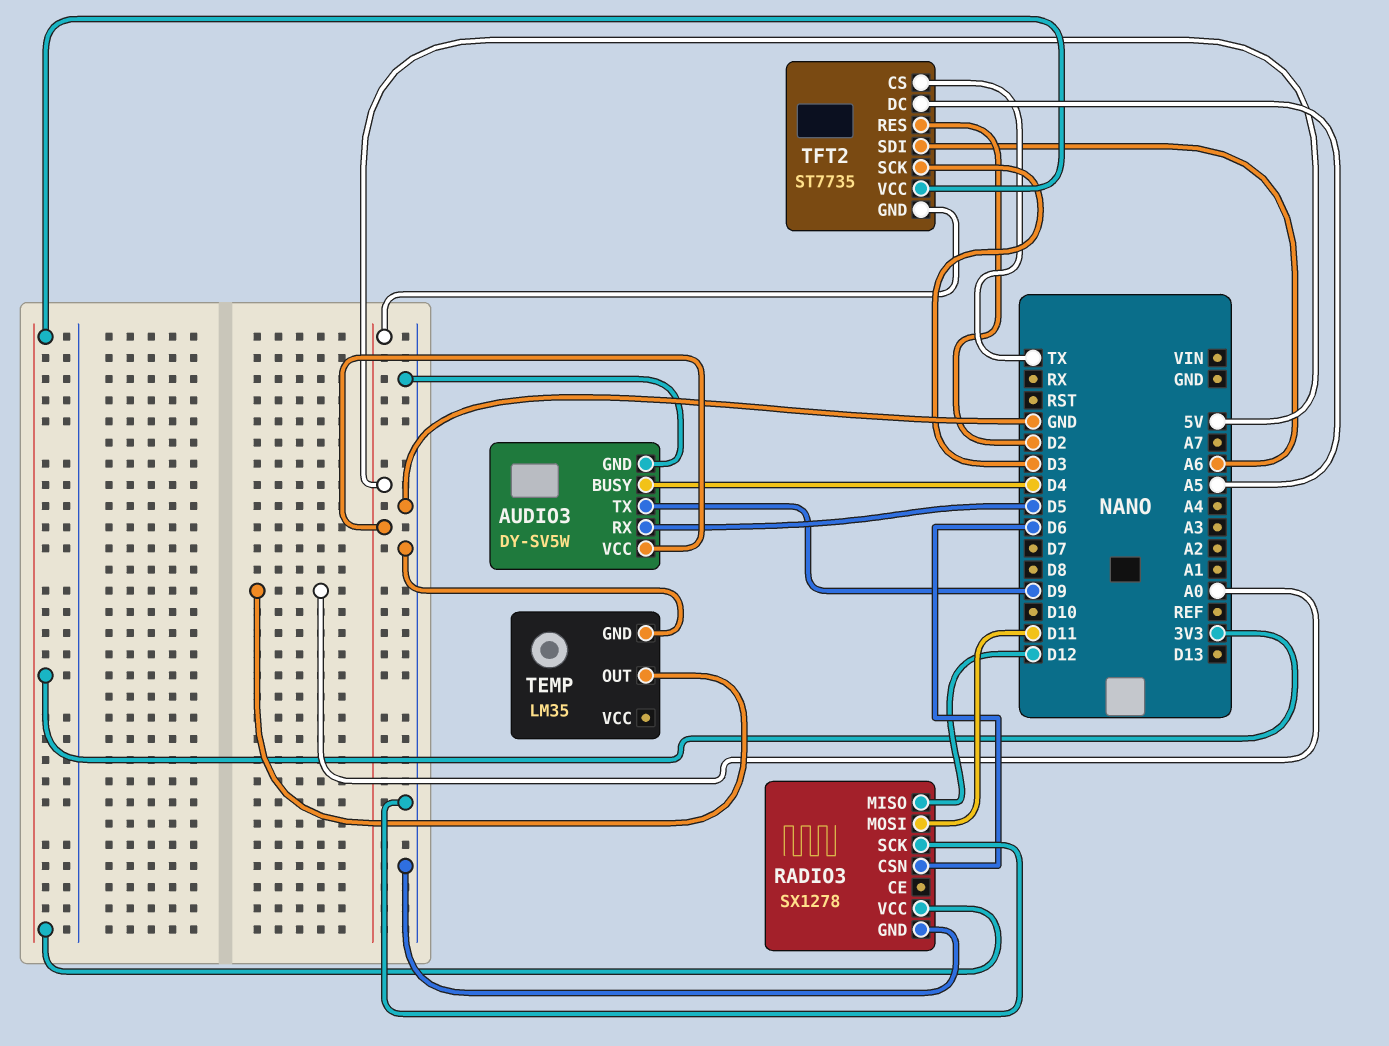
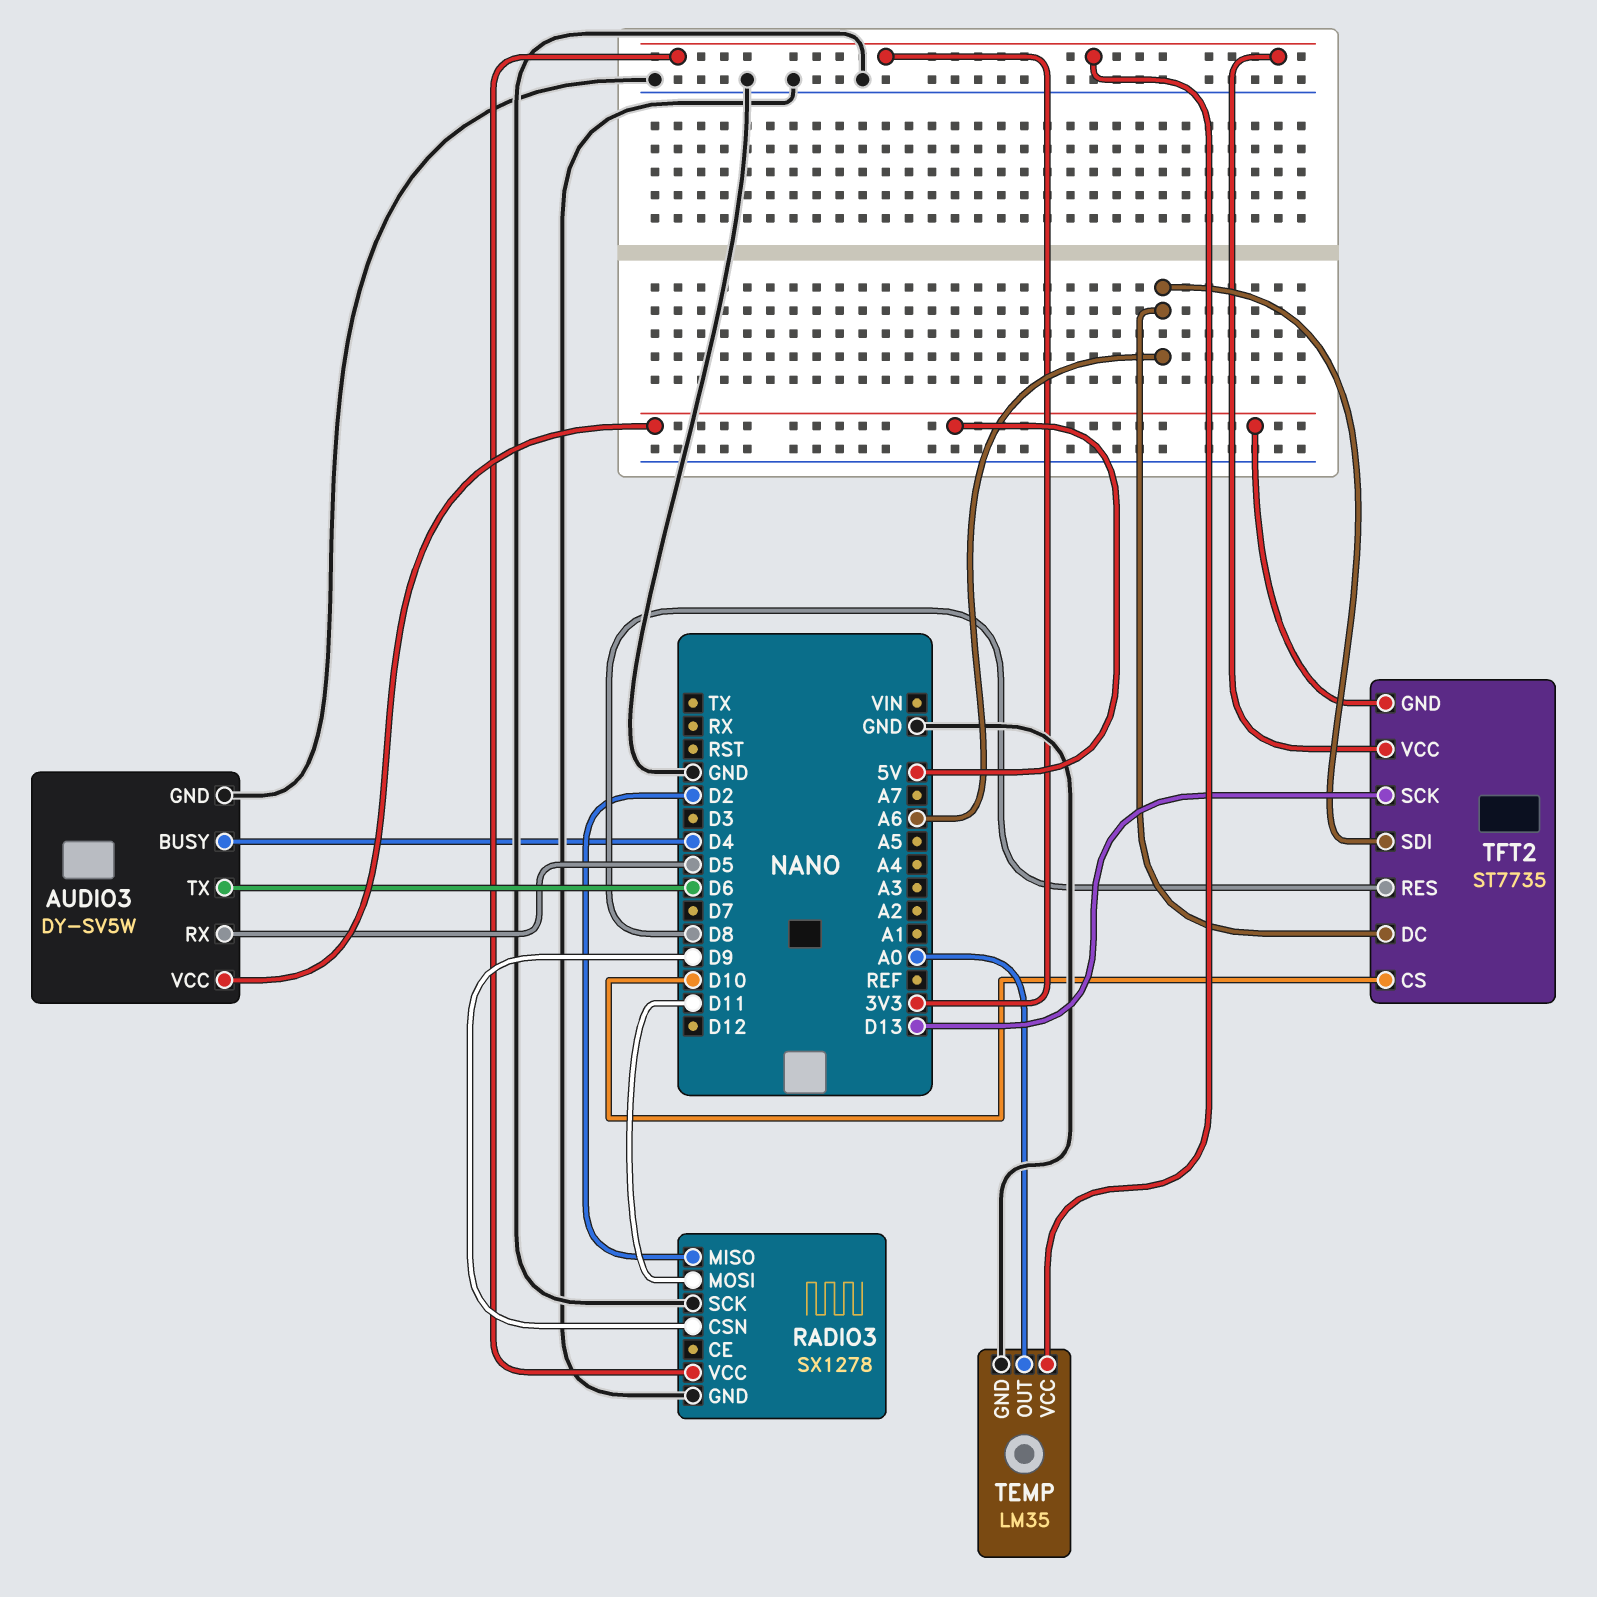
AUDIO3 pin TX: D9 -> D6
RADIO3 pin CSN: D6 -> D9
RADIO3 pin MISO: D12 -> D2
TEMP pin VCC: none -> 3V3
TFT2 pin CS: TX -> D10
TFT2 pin DC: A5 -> A6
TFT2 pin RES: D2 -> D8
TFT2 pin SCK: D3 -> D13

